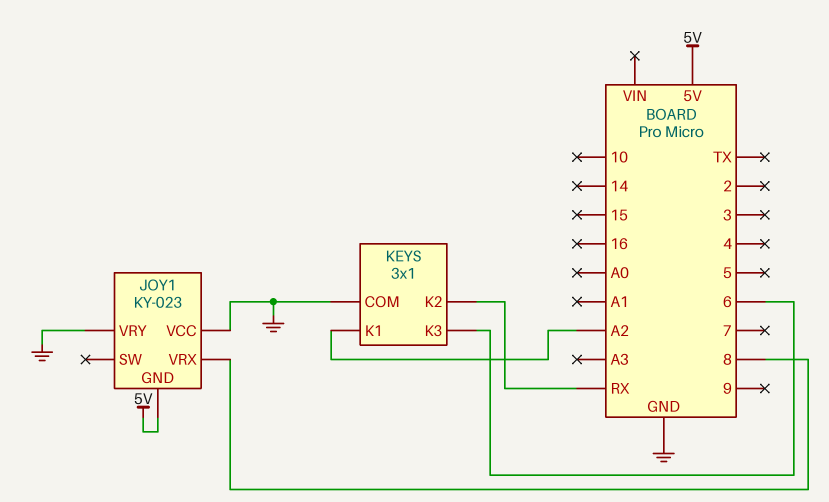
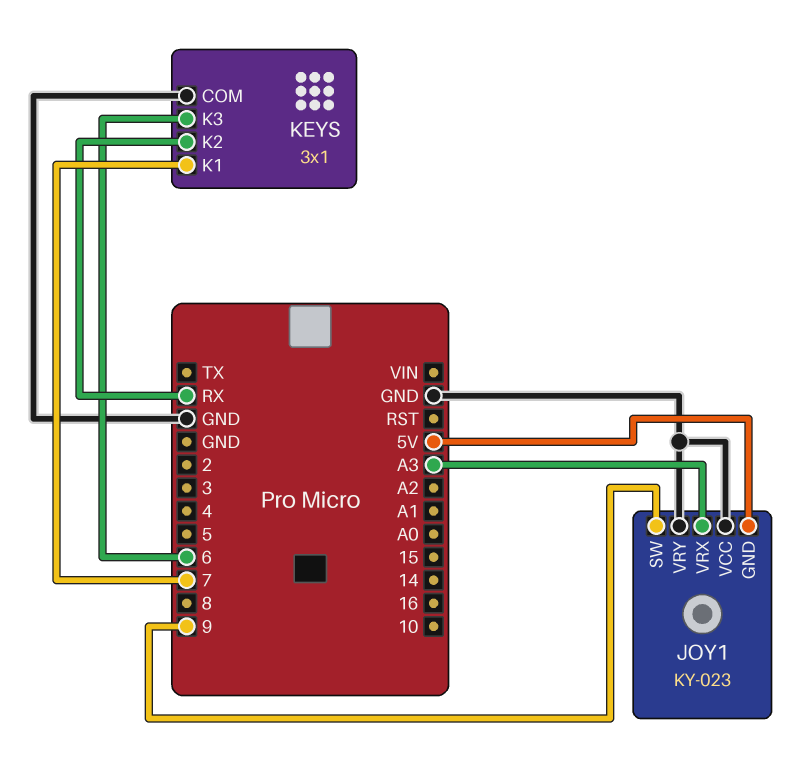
JOY1 pin SW: none -> 9
JOY1 pin VRX: 8 -> A3
KEYS pin K1: A2 -> 7

